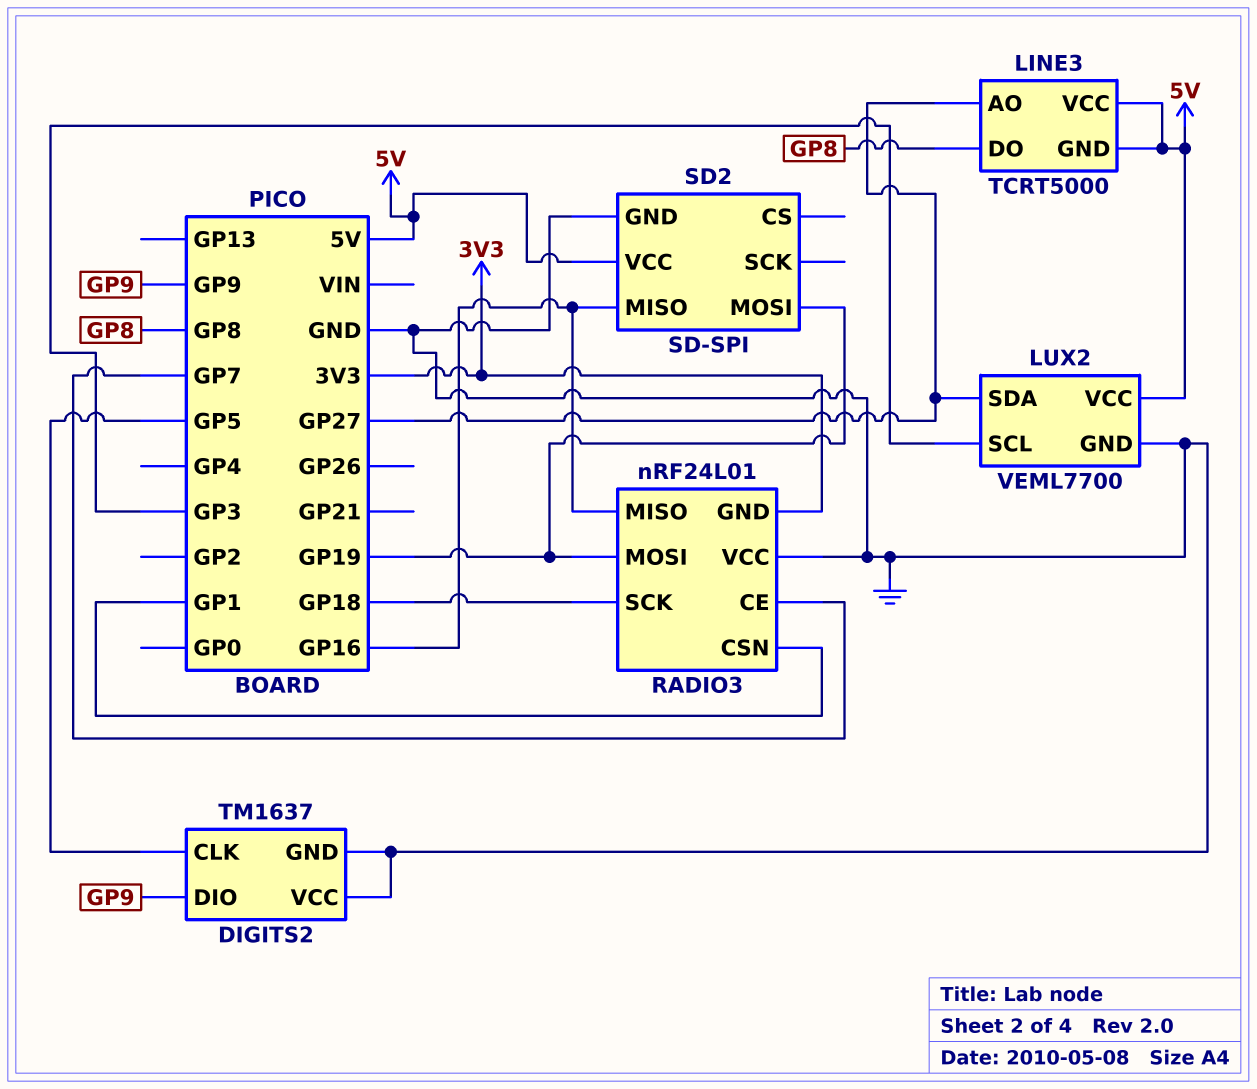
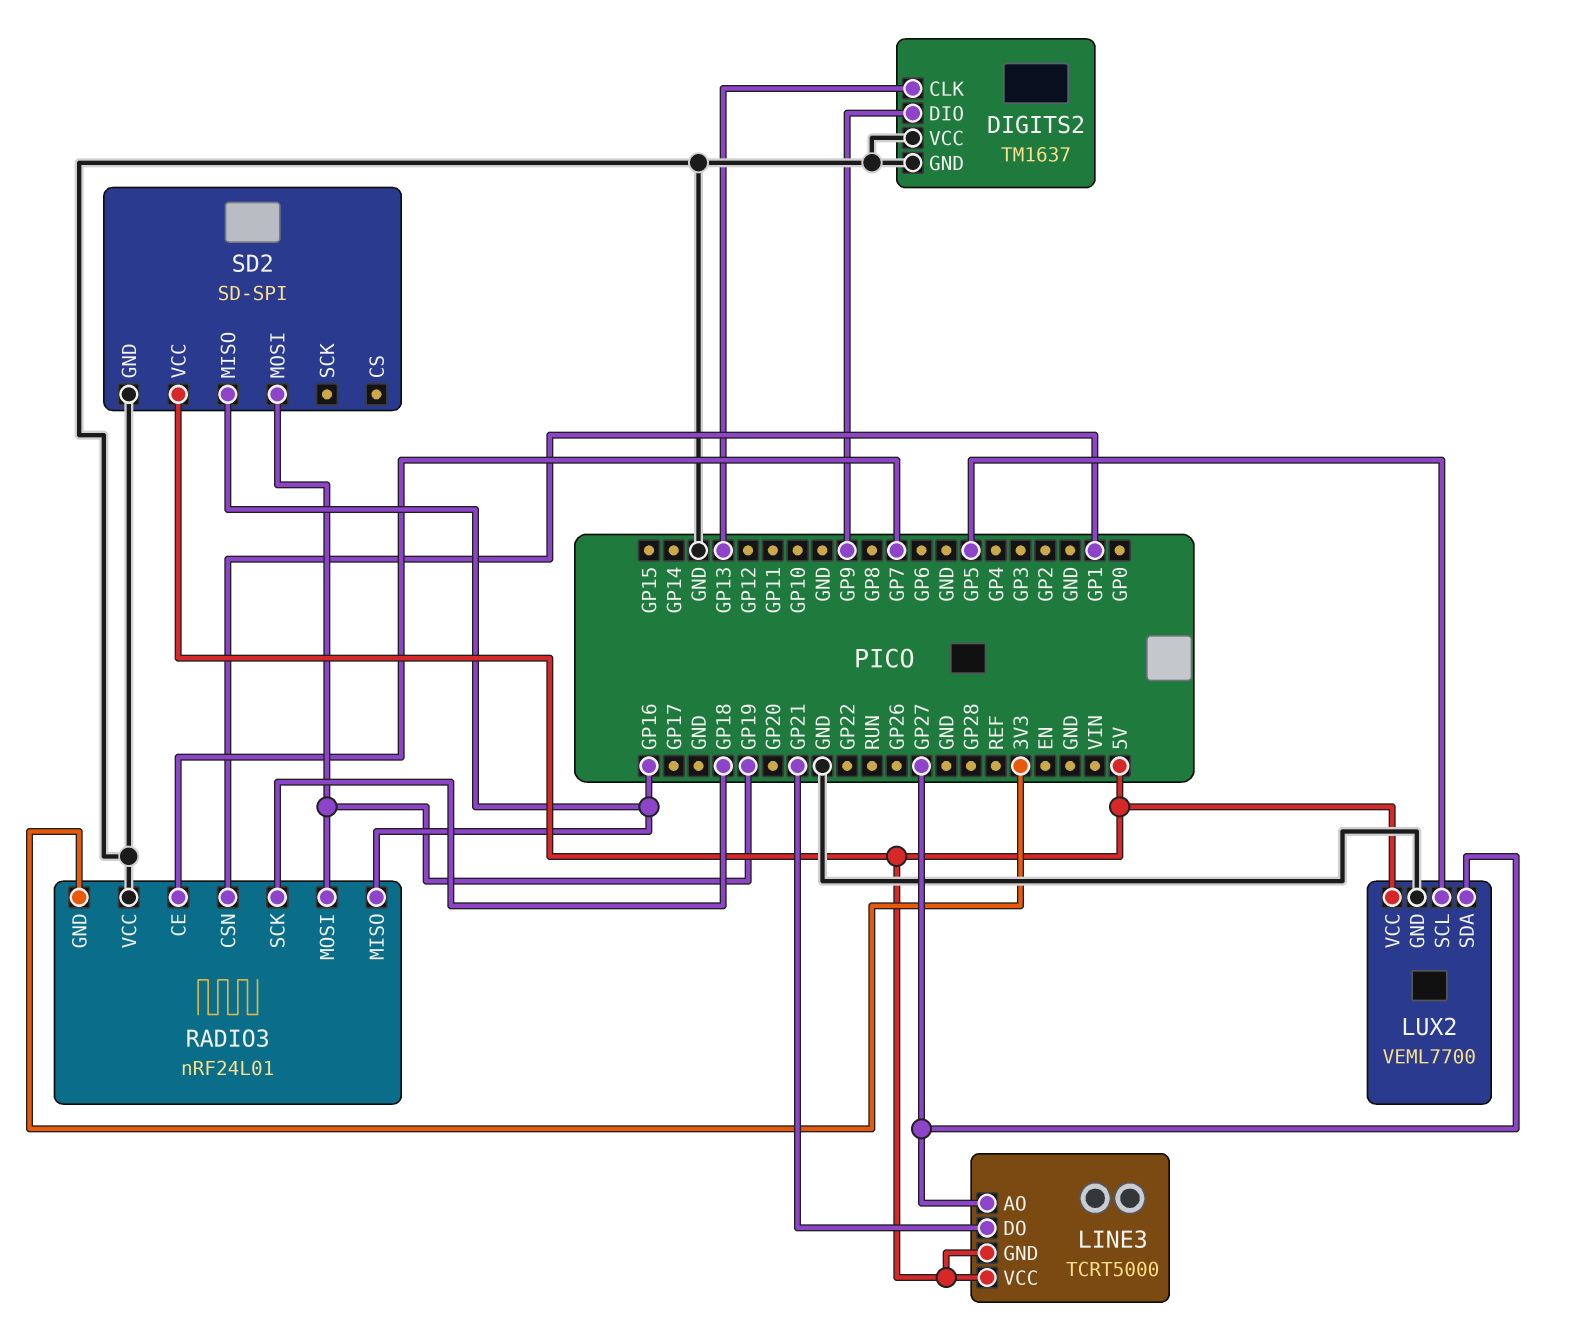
DIGITS2 pin CLK: GP5 -> GP13
LINE3 pin DO: GP8 -> GP21
LUX2 pin SCL: GP3 -> GP5

